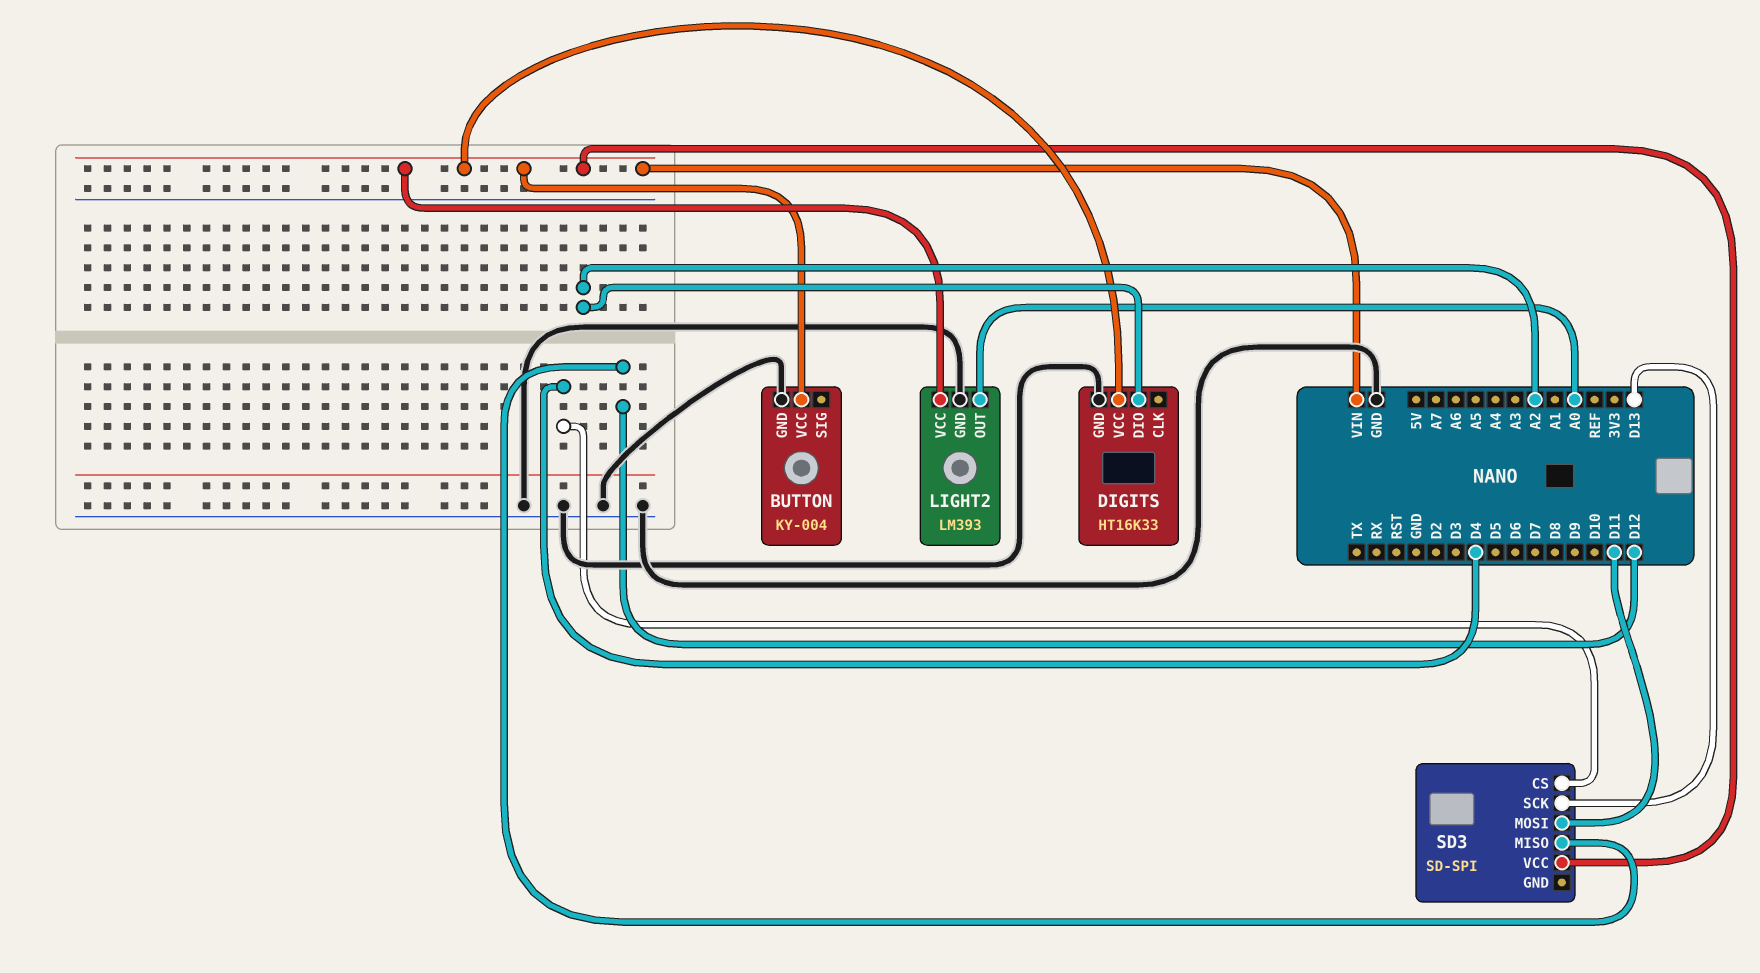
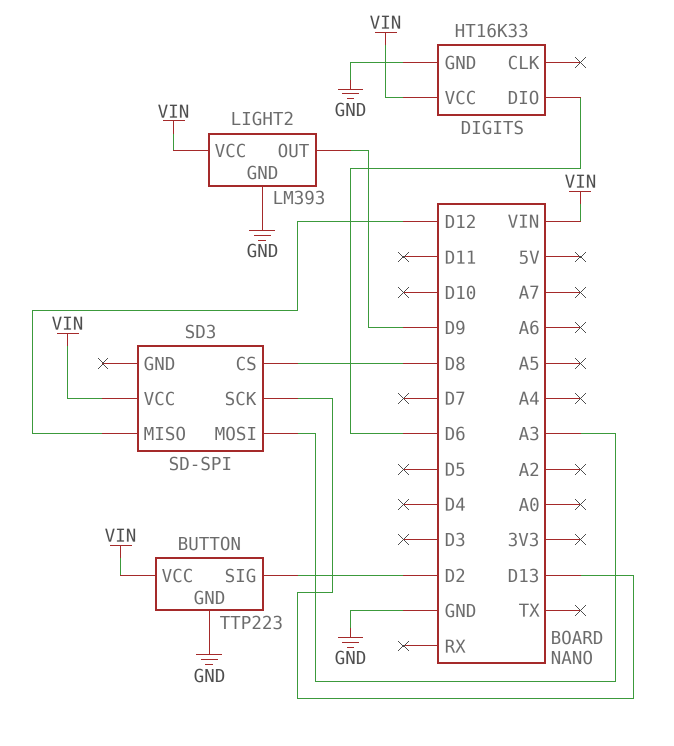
BUTTON: KY-004 -> TTP223
BUTTON pin SIG: none -> D2
DIGITS pin DIO: A2 -> D6
LIGHT2 pin OUT: A0 -> D9
SD3 pin CS: D4 -> D8
SD3 pin MOSI: D11 -> A3

